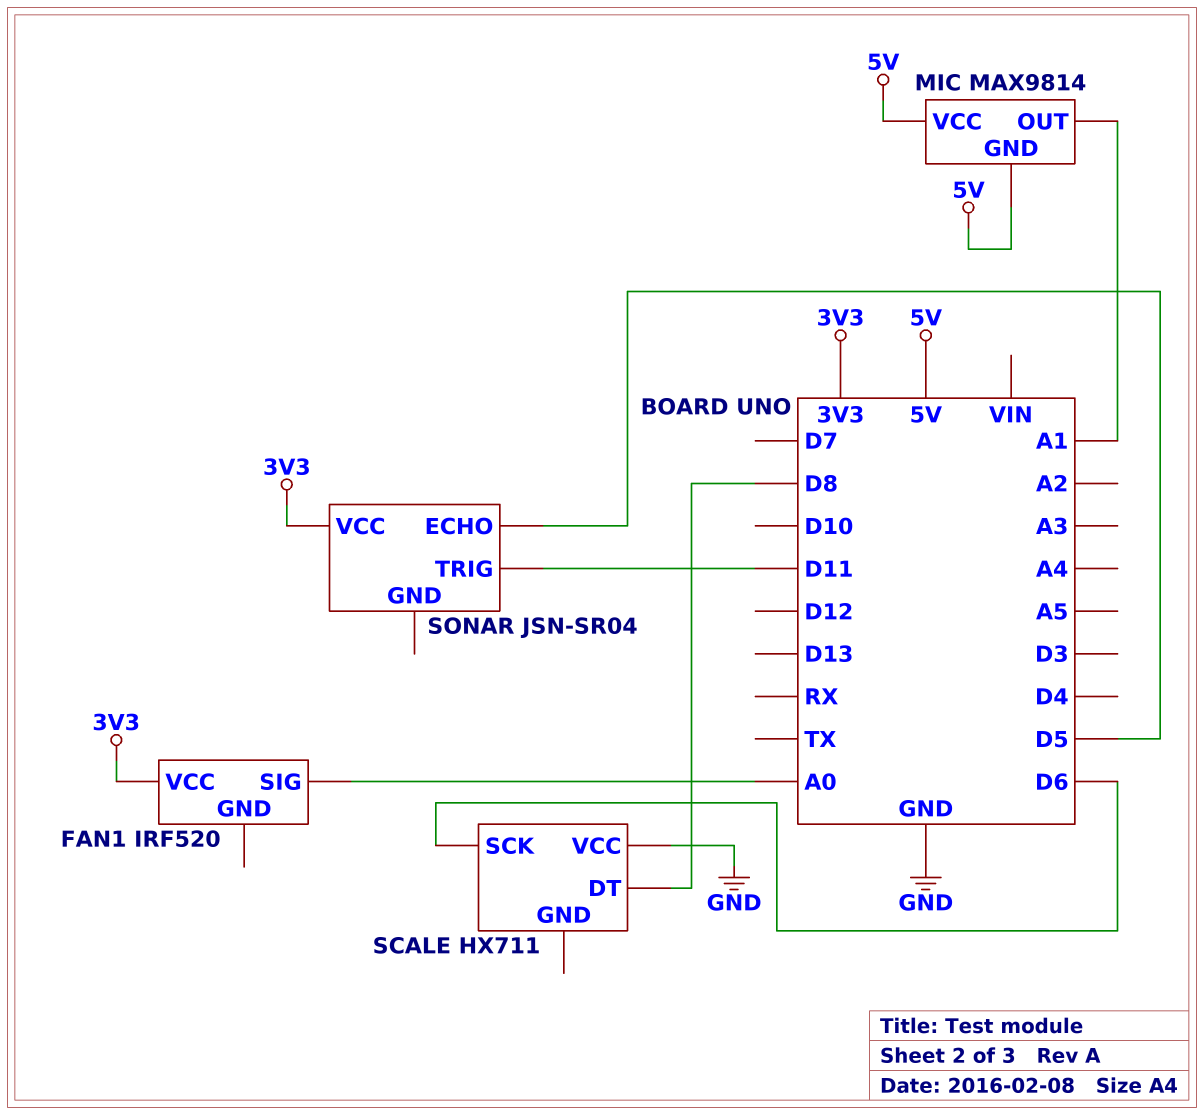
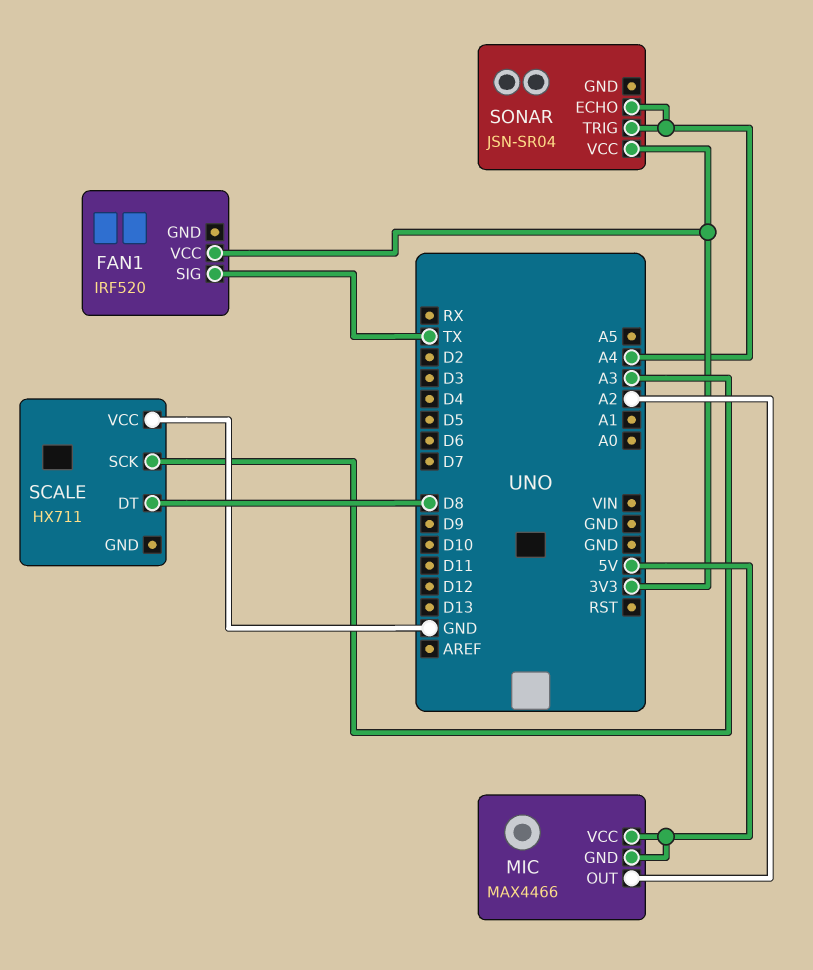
FAN1 pin SIG: A0 -> TX
MIC: MAX9814 -> MAX4466
MIC pin OUT: A1 -> A2
SCALE pin SCK: D6 -> A3
SONAR pin ECHO: D5 -> A4
SONAR pin TRIG: D11 -> A4

